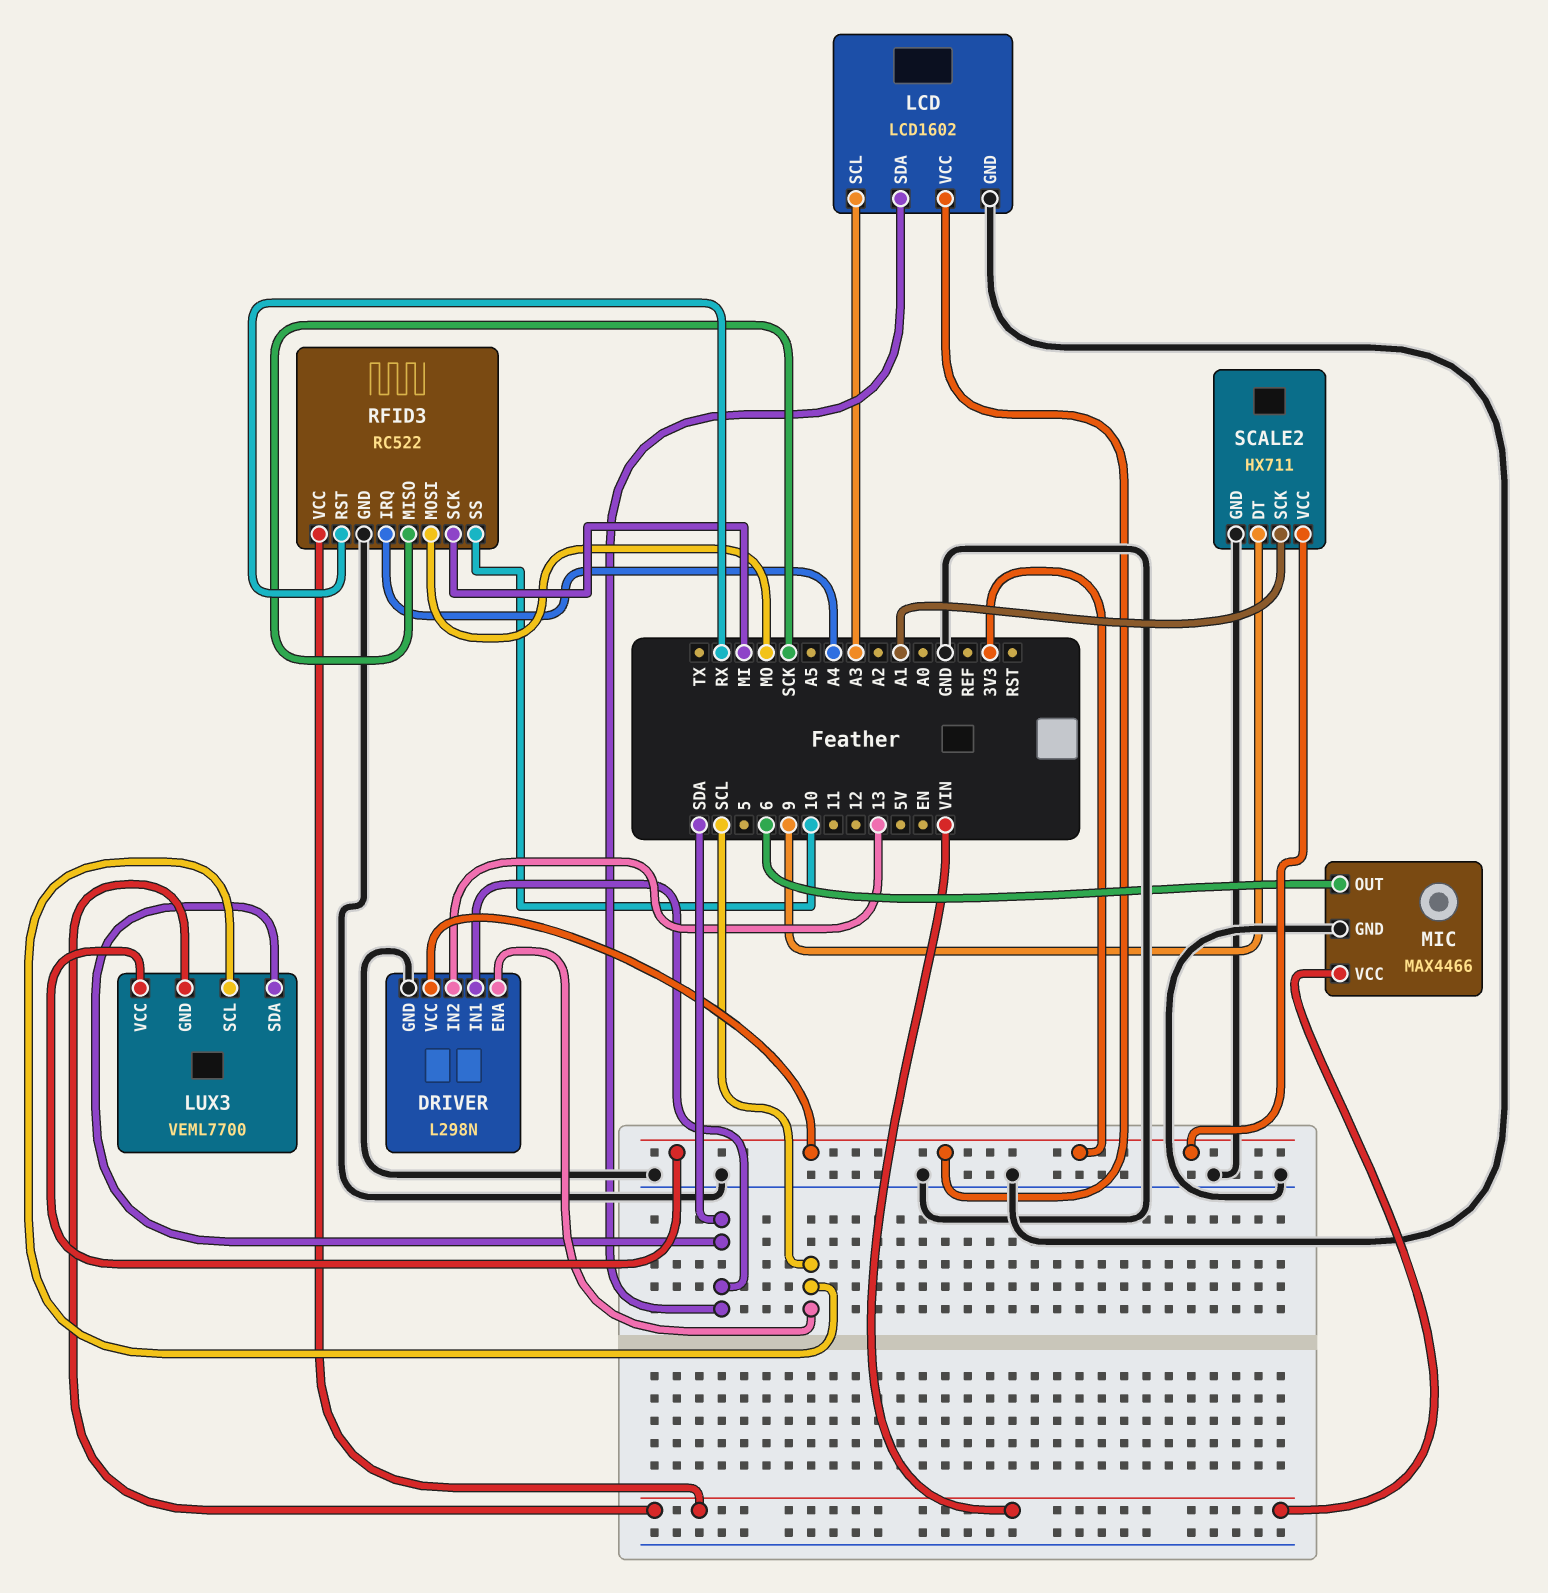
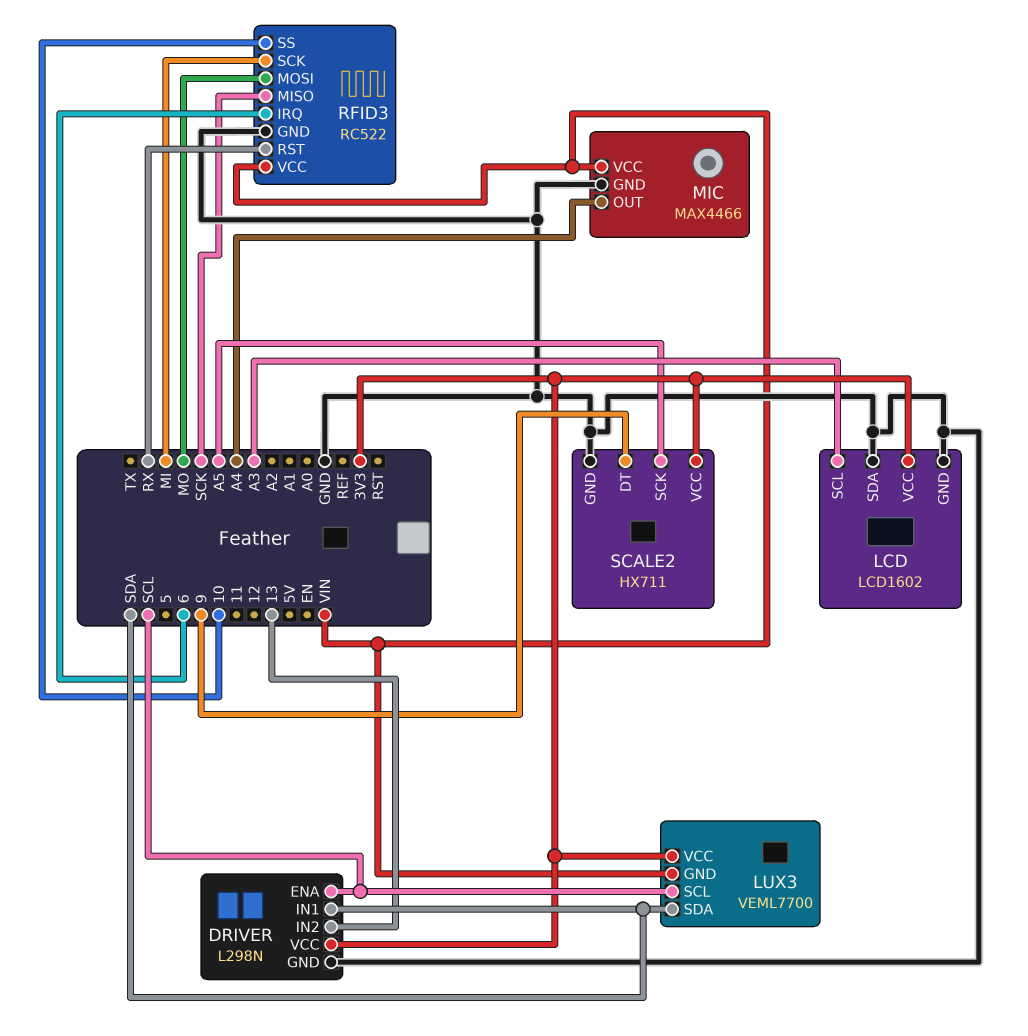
LCD pin SDA: SDA -> GND
MIC pin OUT: 6 -> A4
RFID3 pin IRQ: A4 -> 6
SCALE2 pin SCK: A1 -> A5

